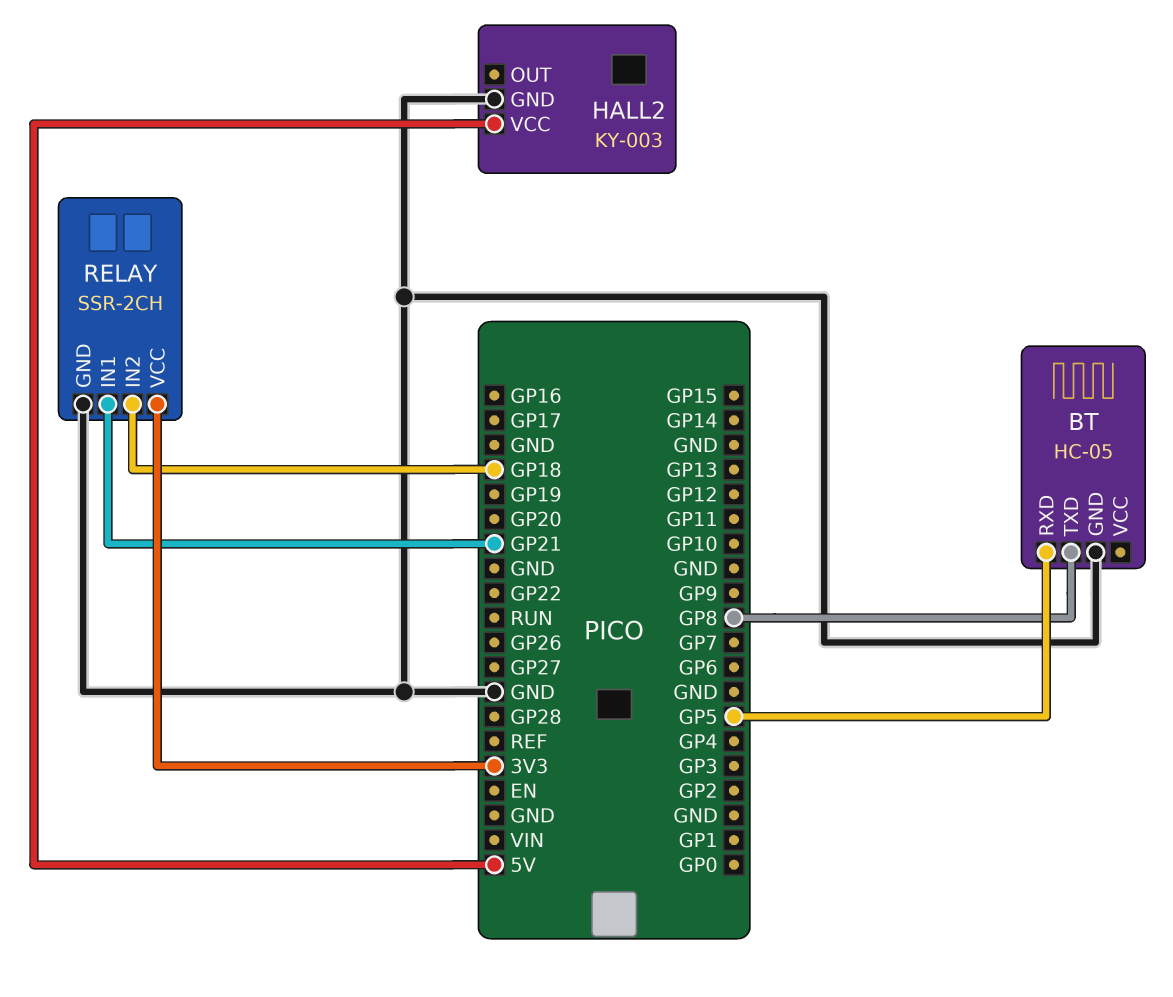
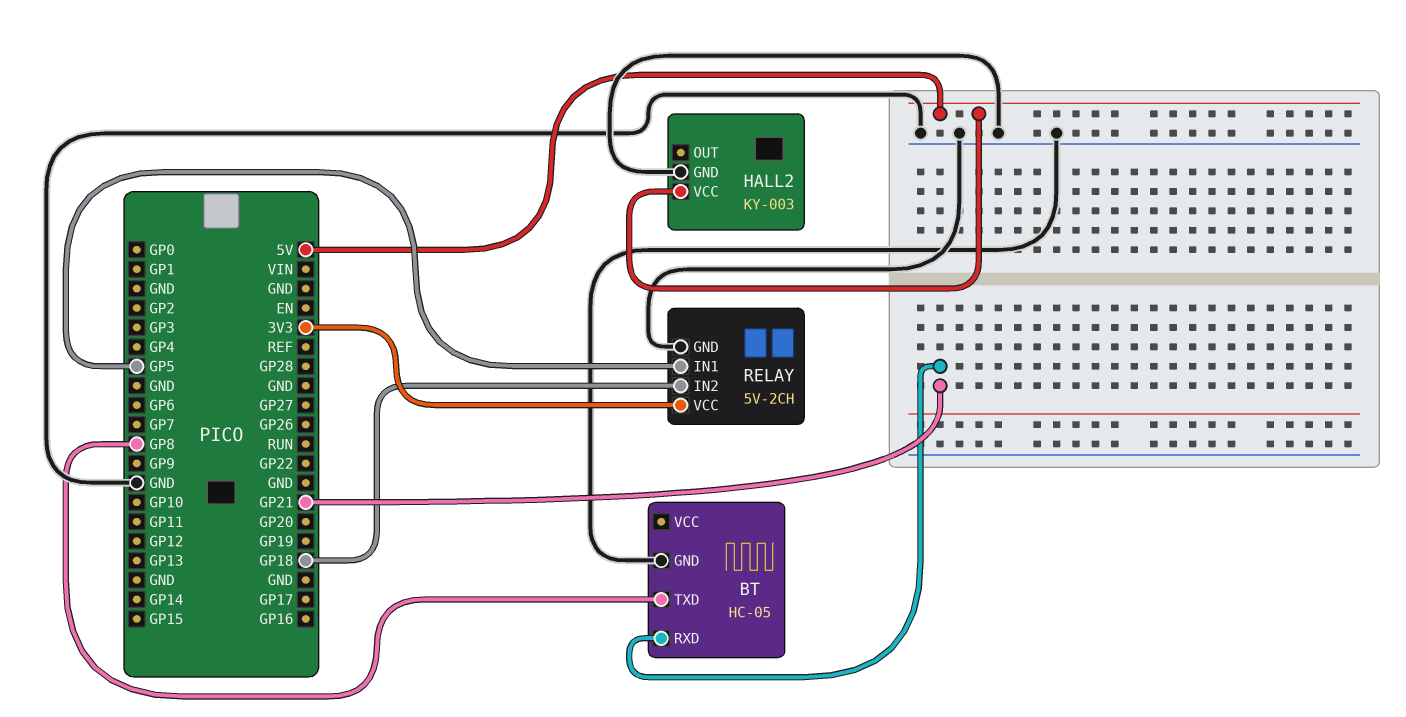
BT pin RXD: GP5 -> GP21
RELAY: SSR-2CH -> 5V-2CH
RELAY pin IN1: GP21 -> GP5

